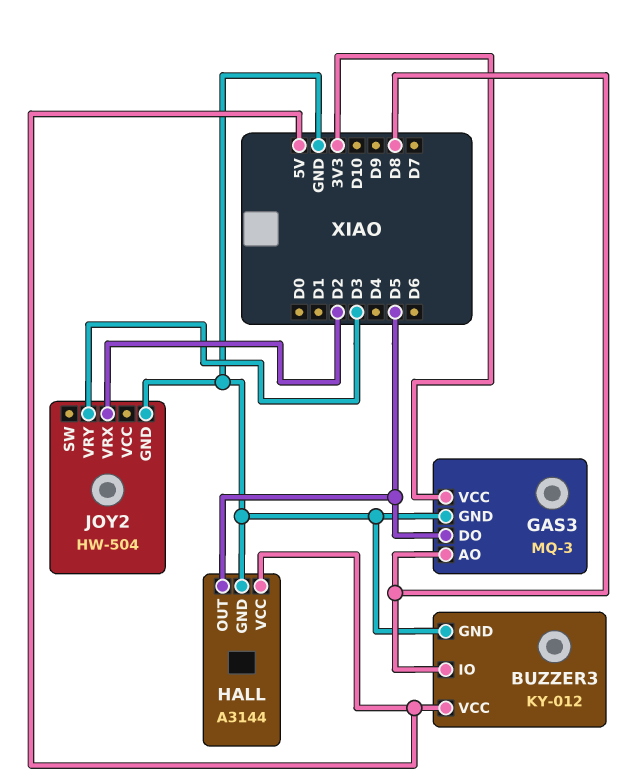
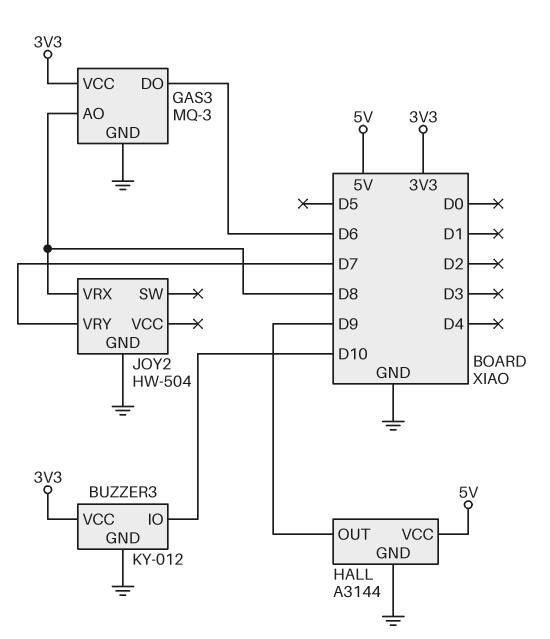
BUZZER3 pin IO: D8 -> D10
BUZZER3 pin VCC: 5V -> 3V3
GAS3 pin DO: D5 -> D6
HALL pin OUT: D5 -> D9
JOY2 pin VRX: D2 -> D8
JOY2 pin VRY: D3 -> D7

